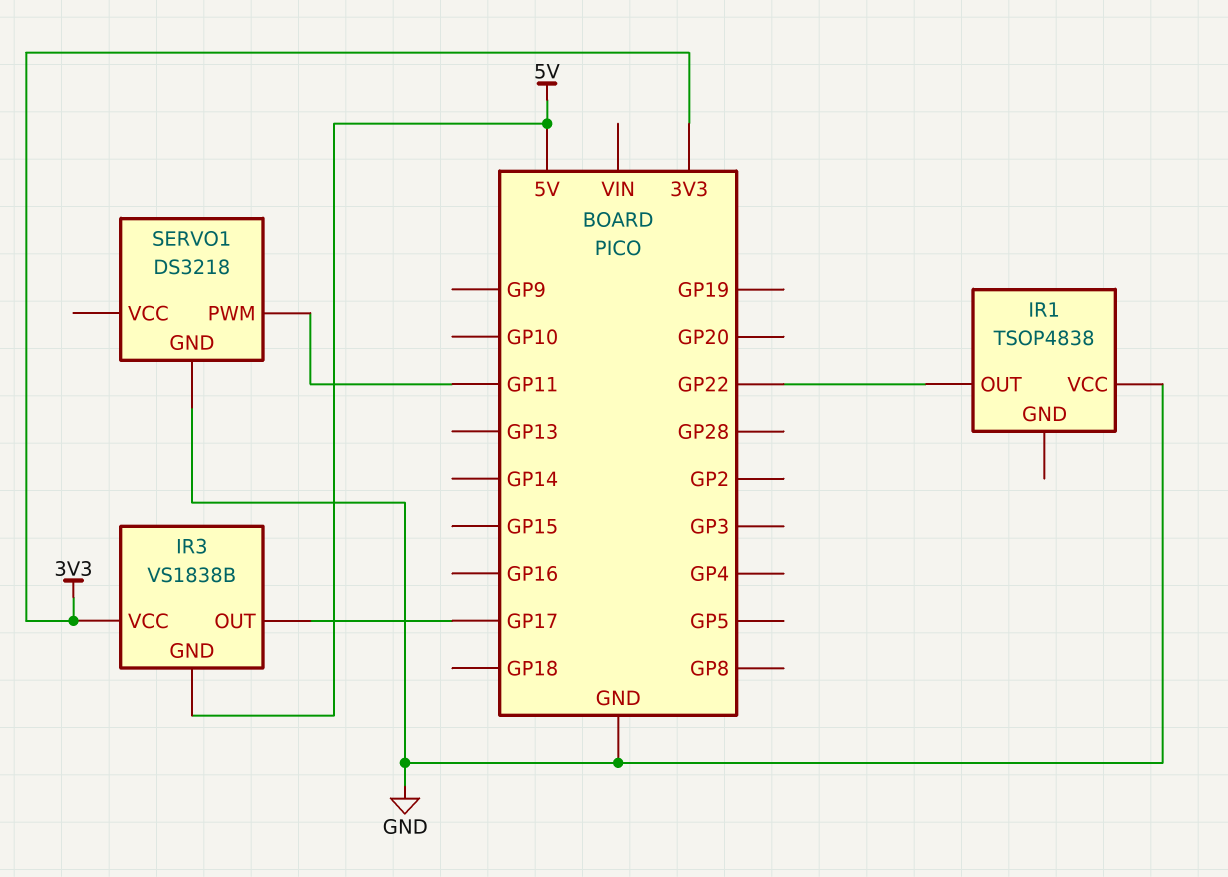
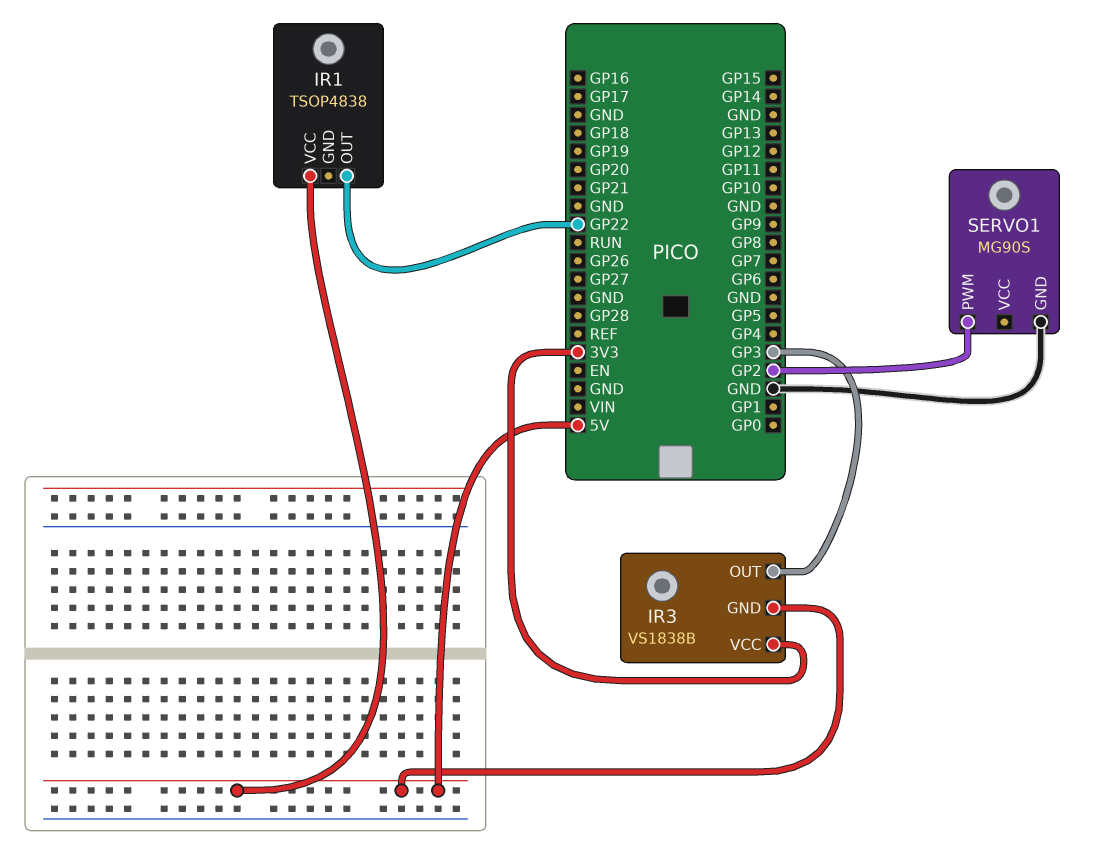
IR1 pin VCC: GND -> 5V
IR3 pin OUT: GP17 -> GP3
SERVO1: DS3218 -> MG90S
SERVO1 pin PWM: GP11 -> GP2

